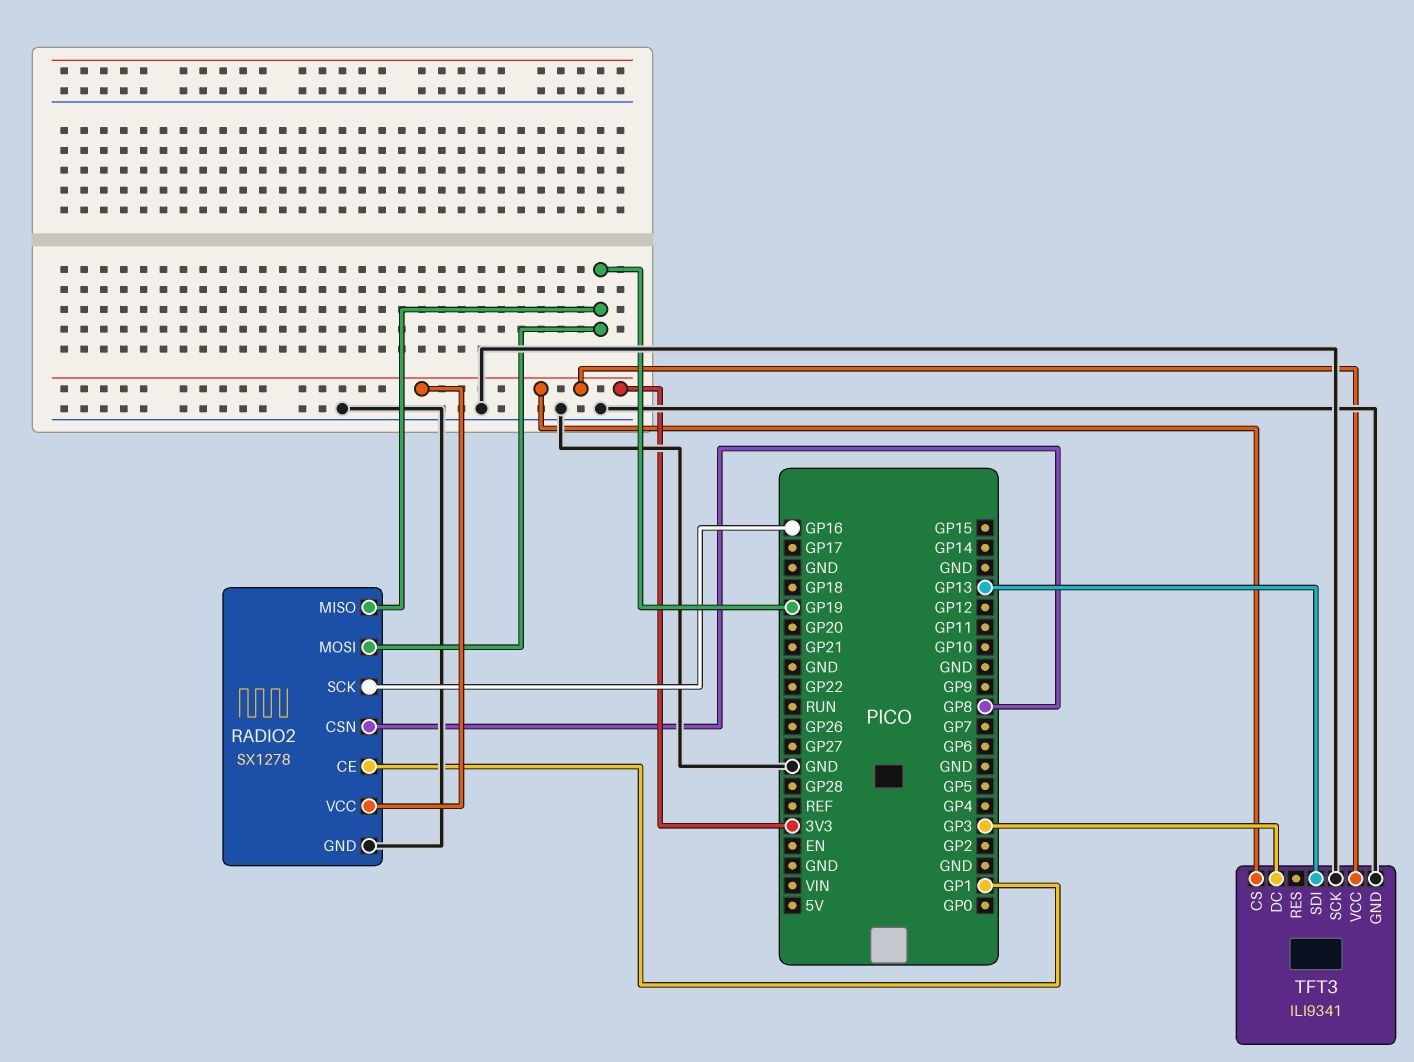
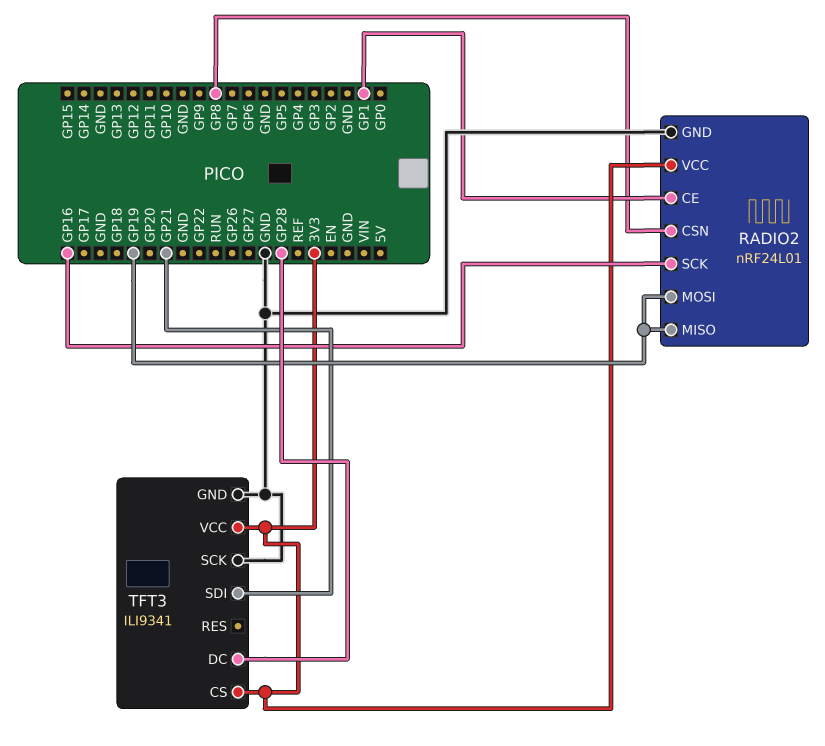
RADIO2: SX1278 -> nRF24L01
TFT3 pin DC: GP3 -> GP28
TFT3 pin SDI: GP13 -> GP21

